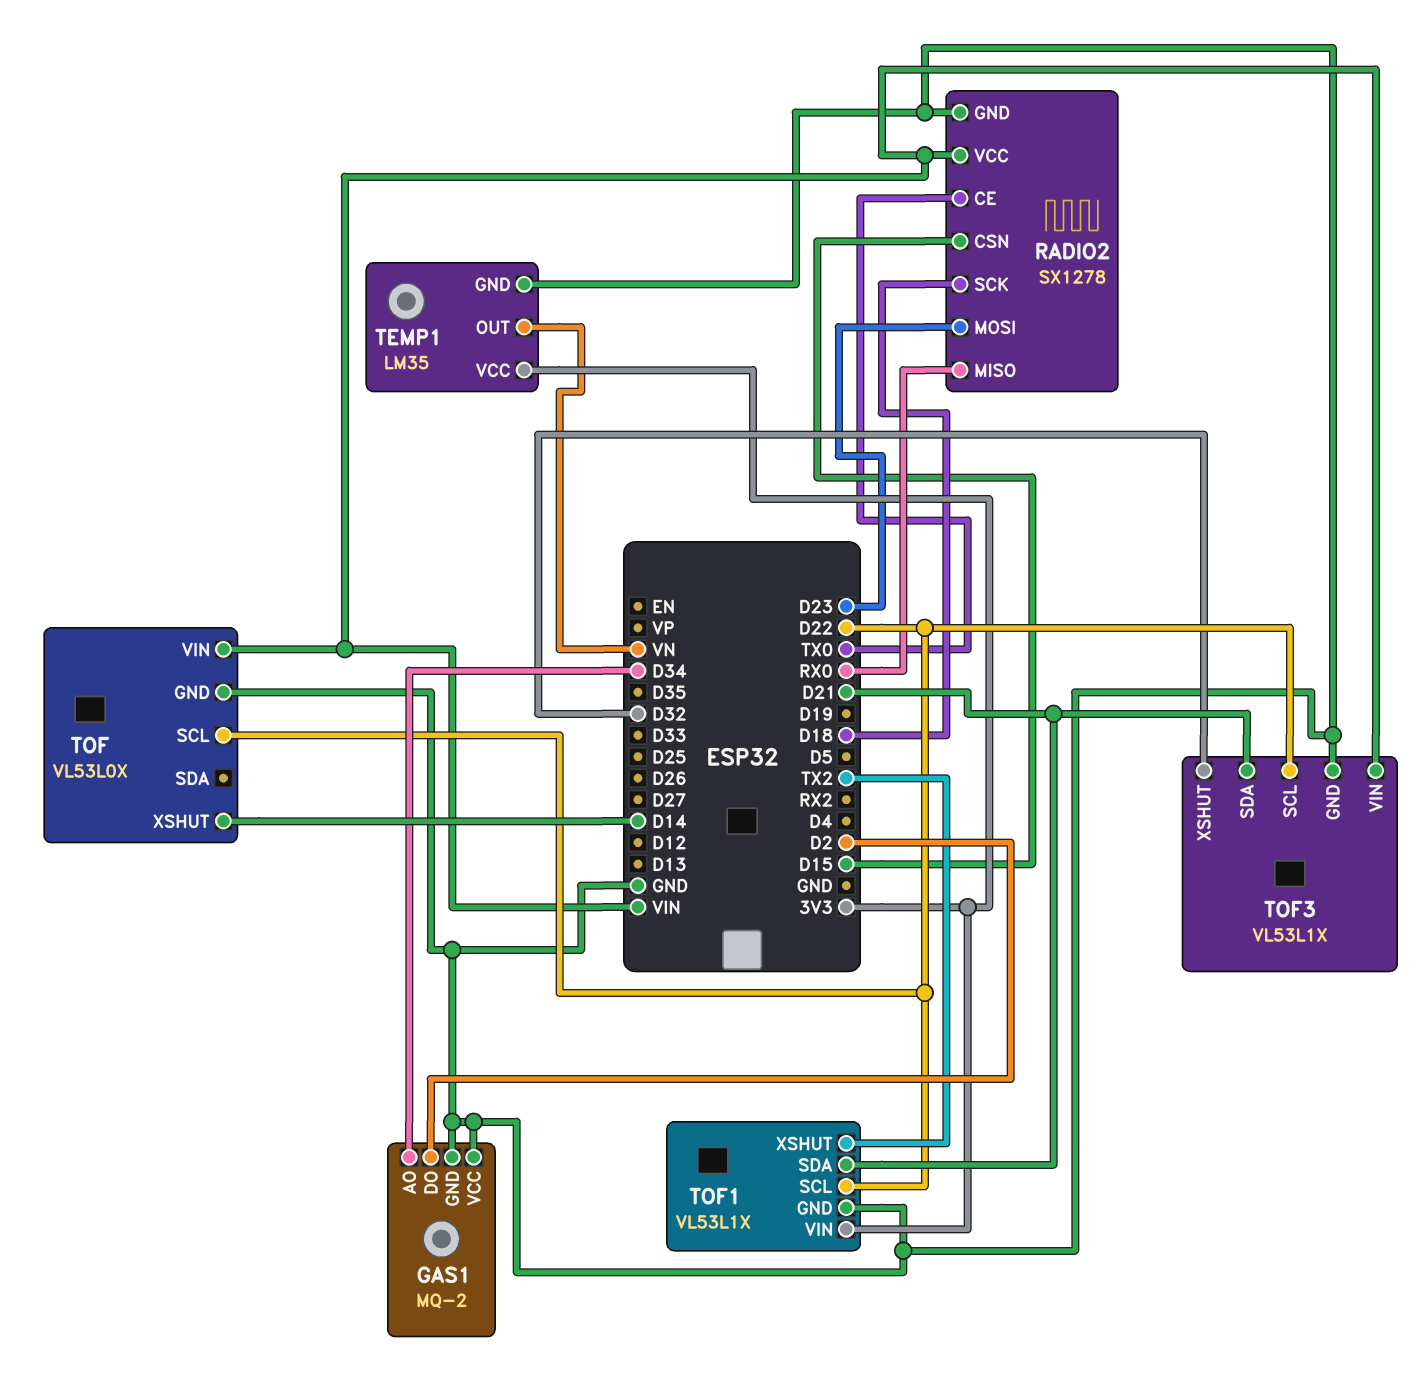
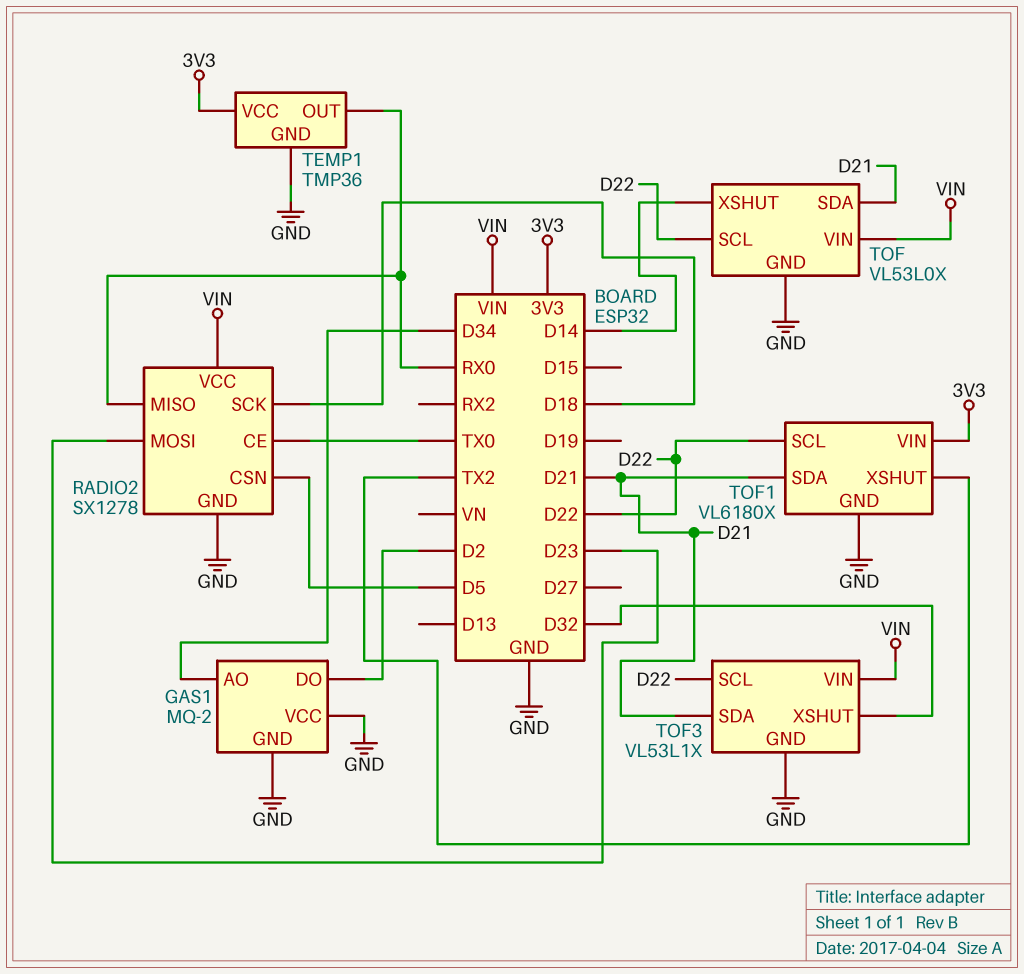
RADIO2 pin CSN: D15 -> D5
TEMP1: LM35 -> TMP36
TEMP1 pin OUT: VN -> RX0
TOF pin SDA: none -> D21
TOF1: VL53L1X -> VL6180X

